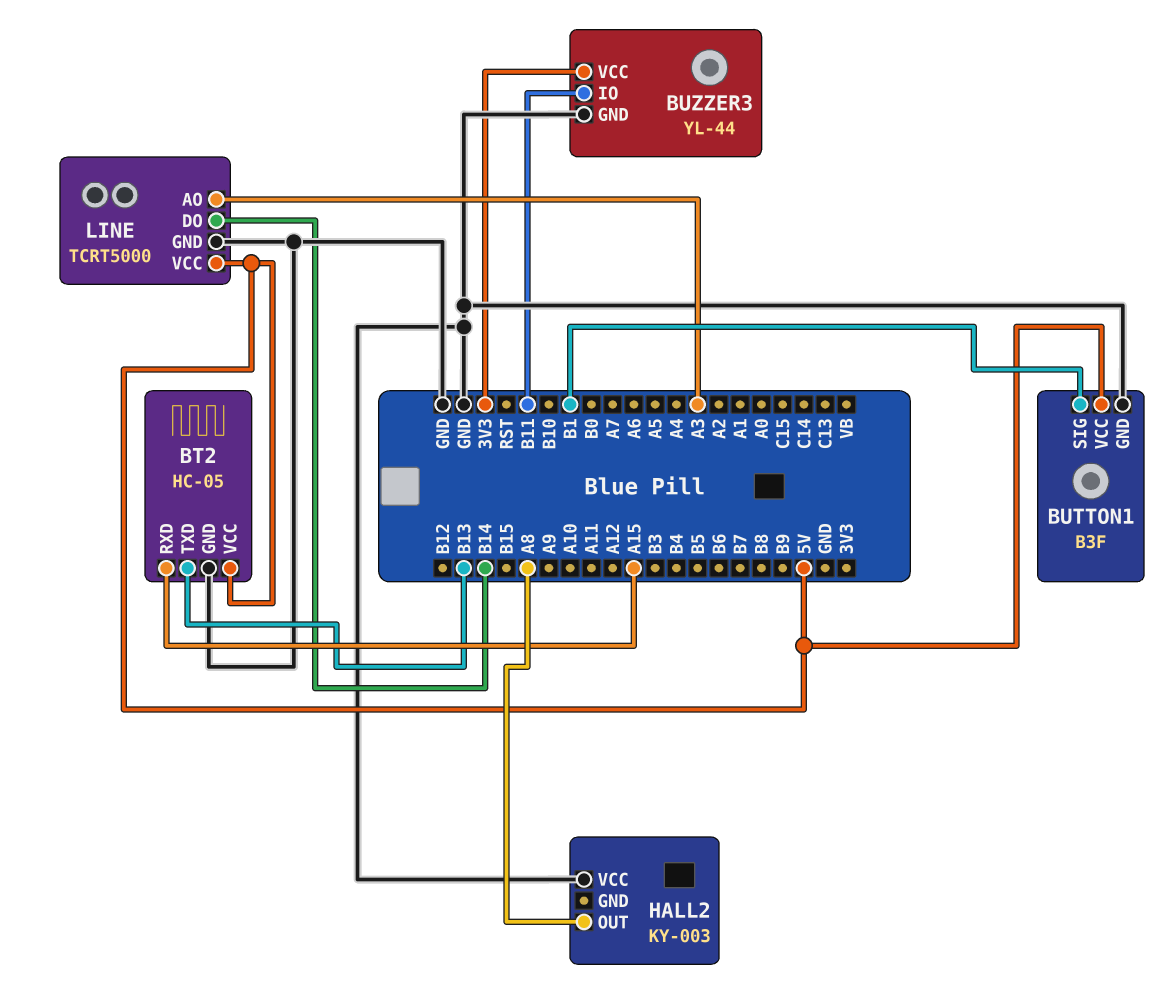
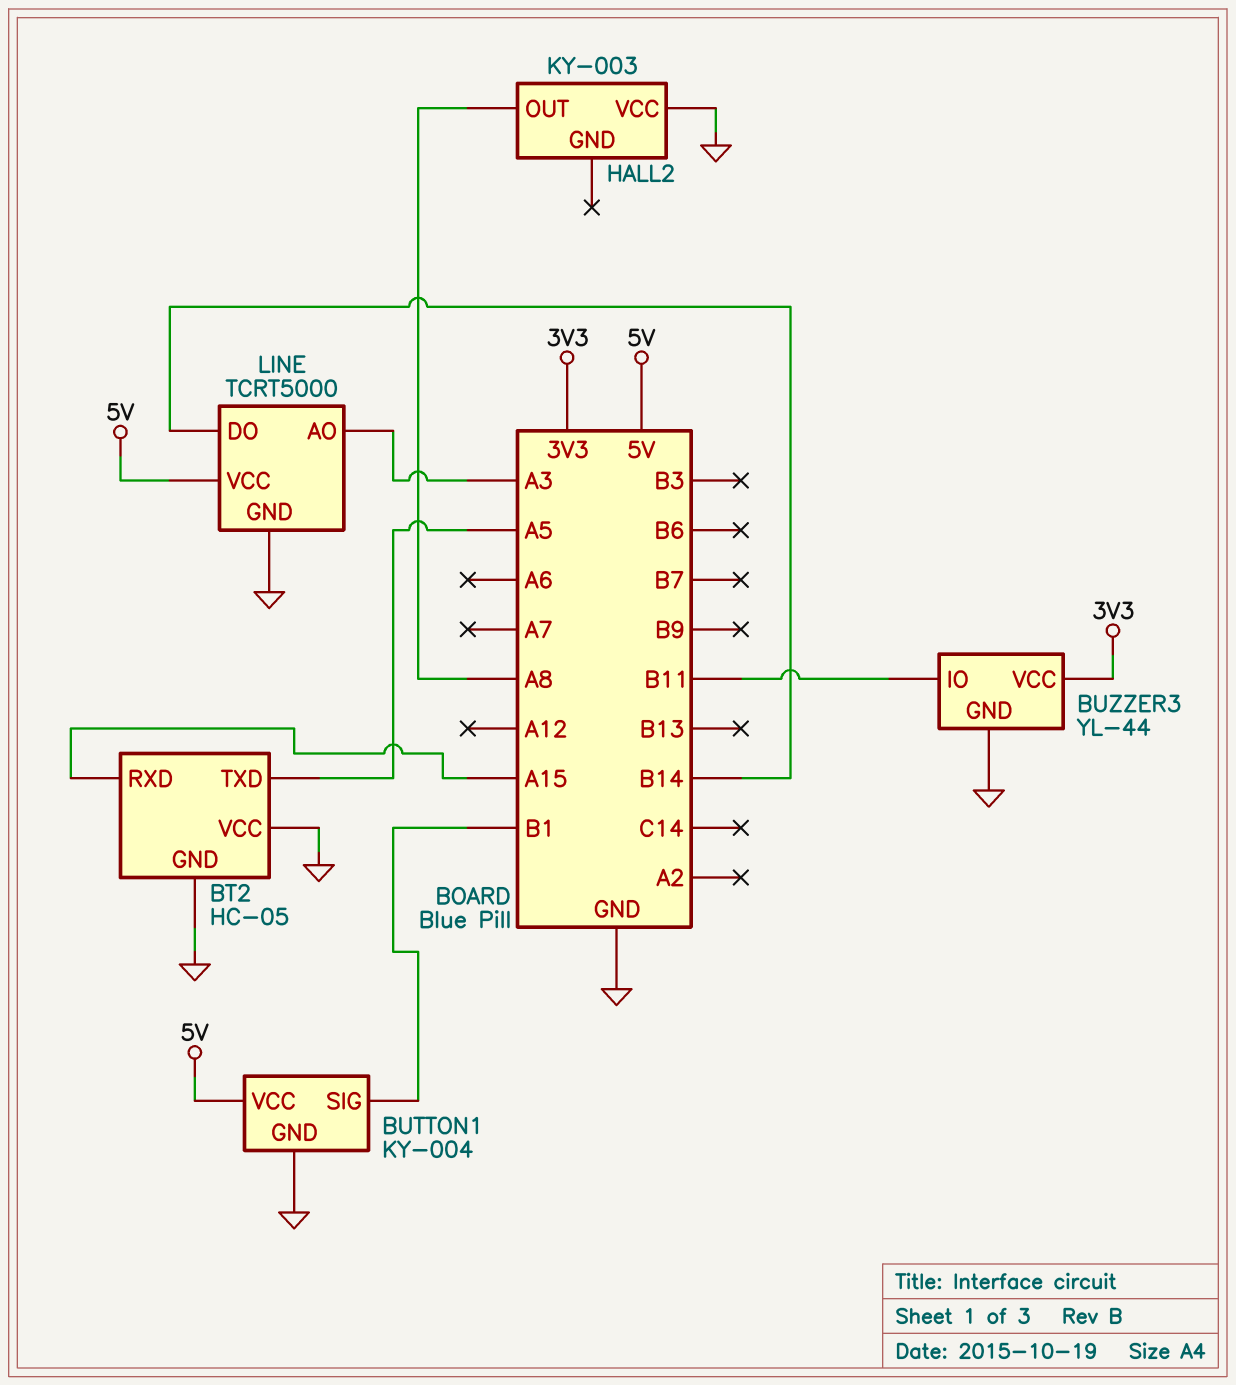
BT2 pin TXD: B13 -> A5
BT2 pin VCC: 5V -> GND
BUTTON1: B3F -> KY-004

